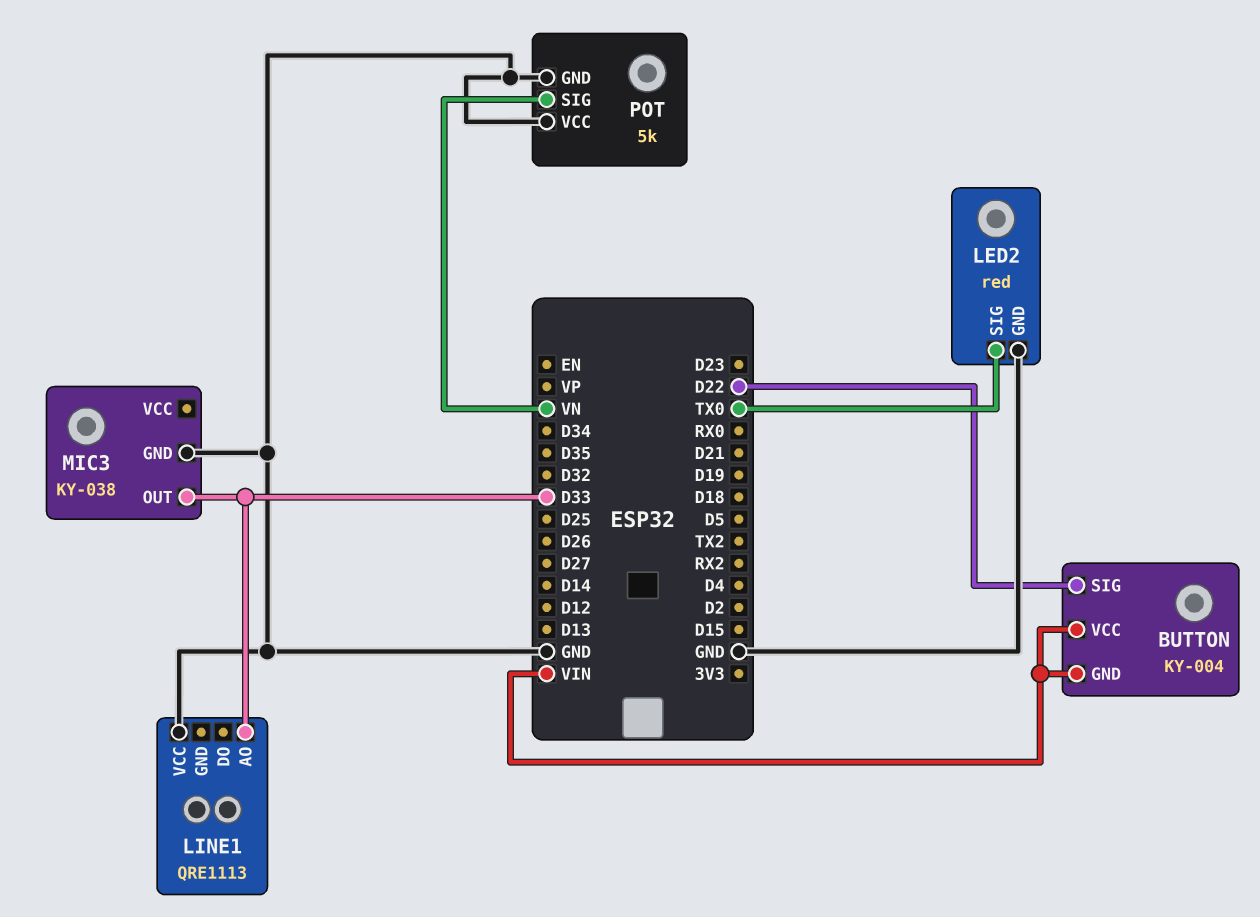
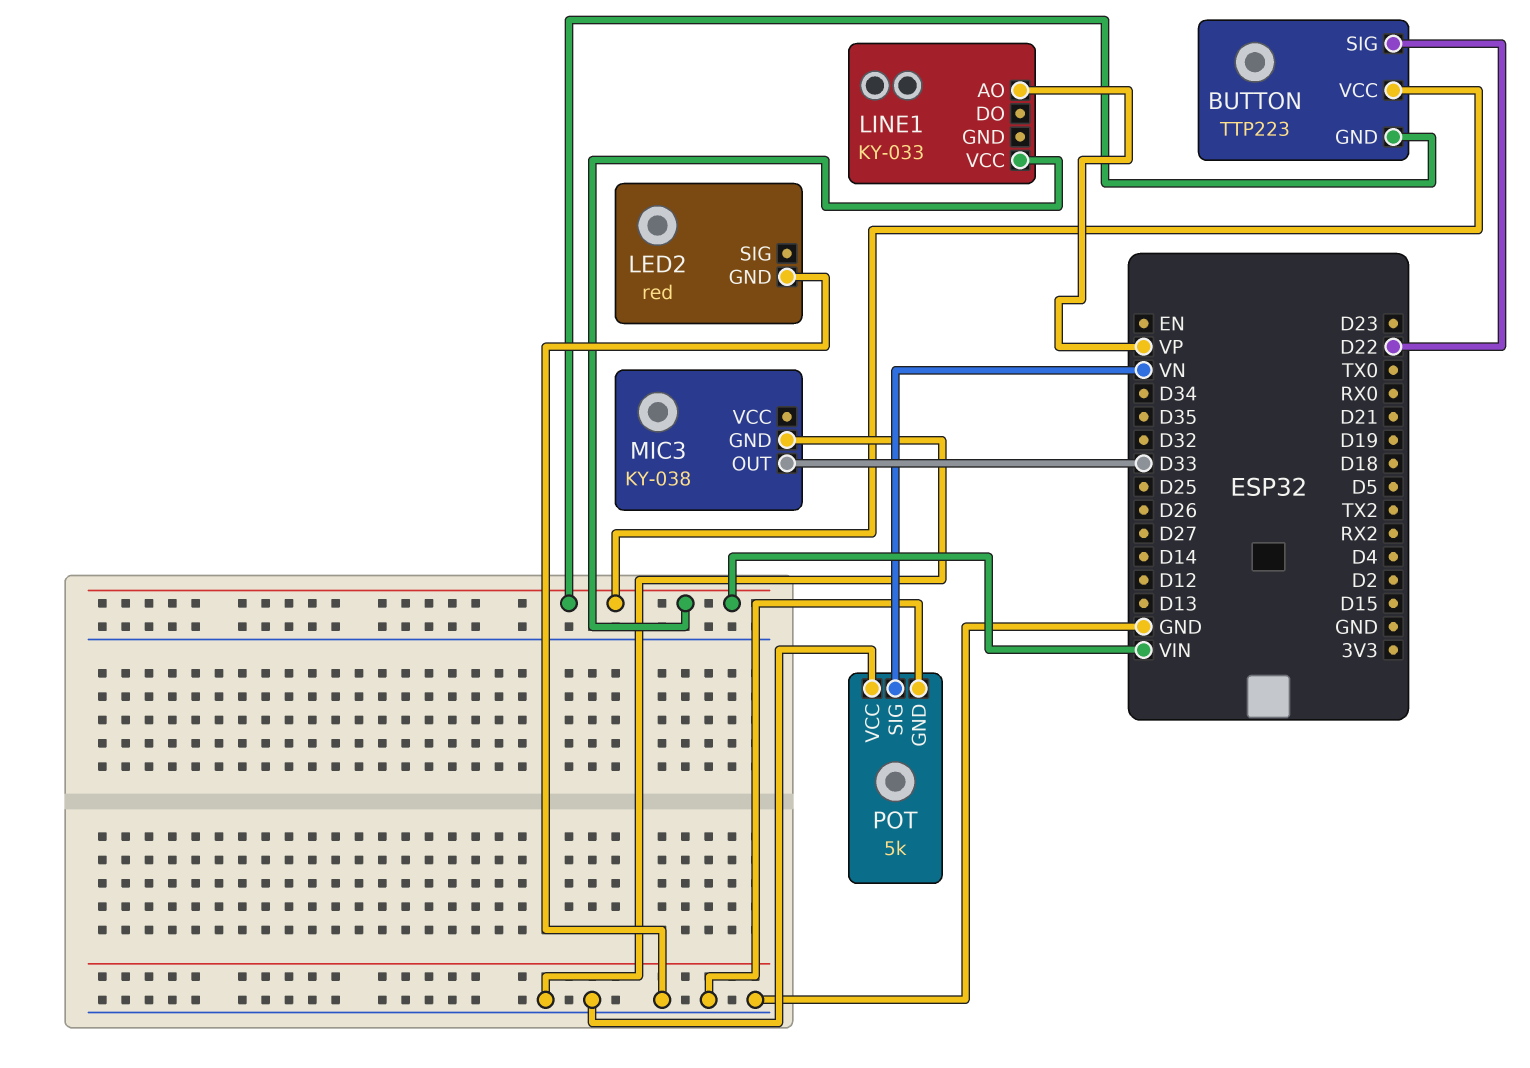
BUTTON: KY-004 -> TTP223
LED2 pin SIG: TX0 -> none
LINE1: QRE1113 -> KY-033
LINE1 pin AO: D33 -> VP
LINE1 pin VCC: GND -> VIN

